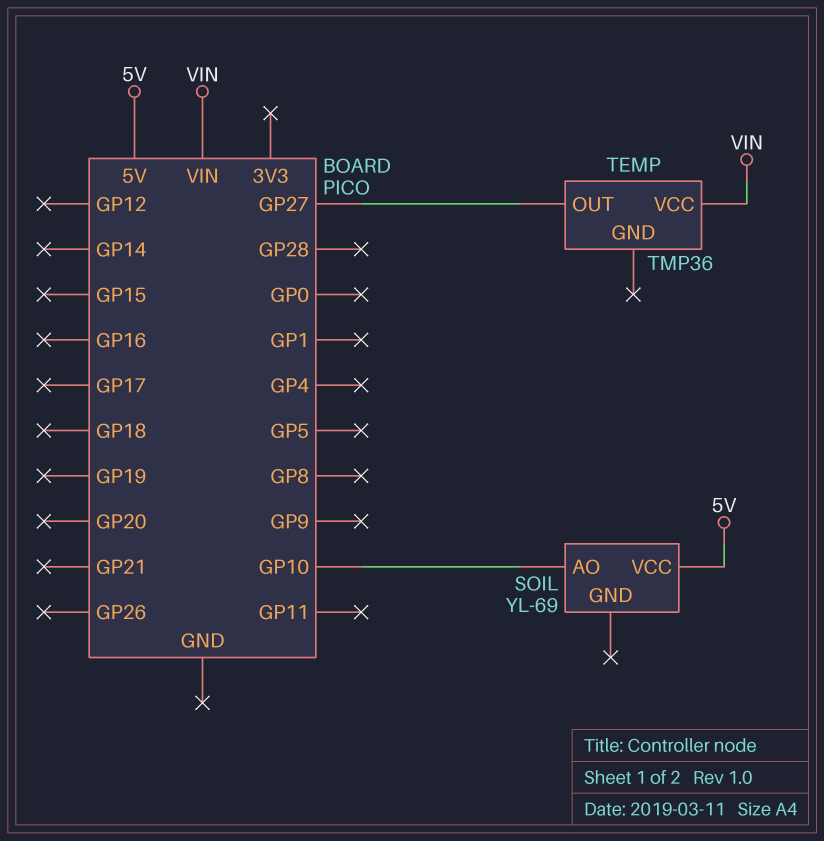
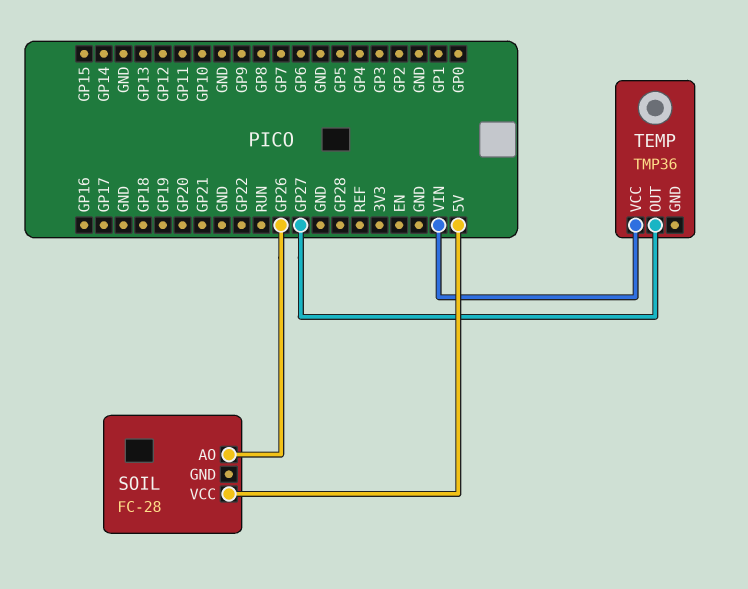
SOIL: YL-69 -> FC-28
SOIL pin AO: GP10 -> GP26

